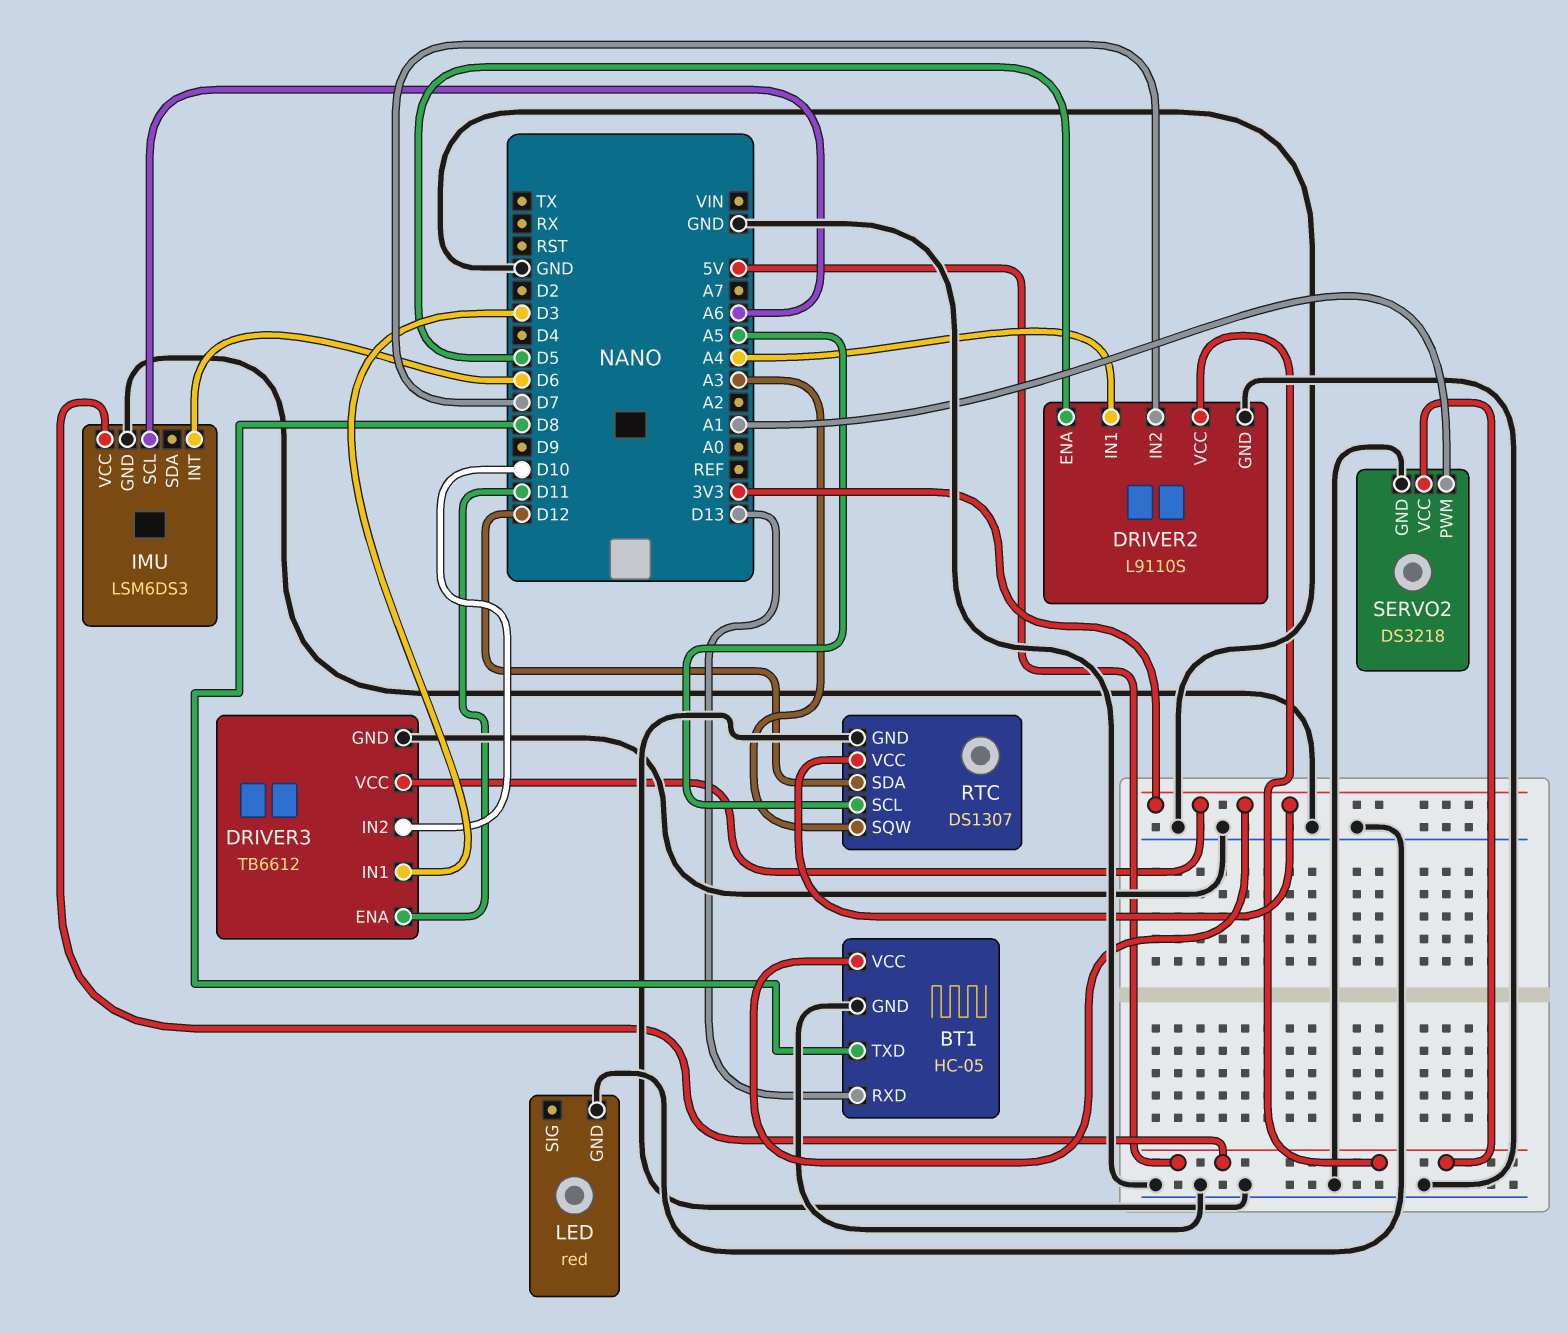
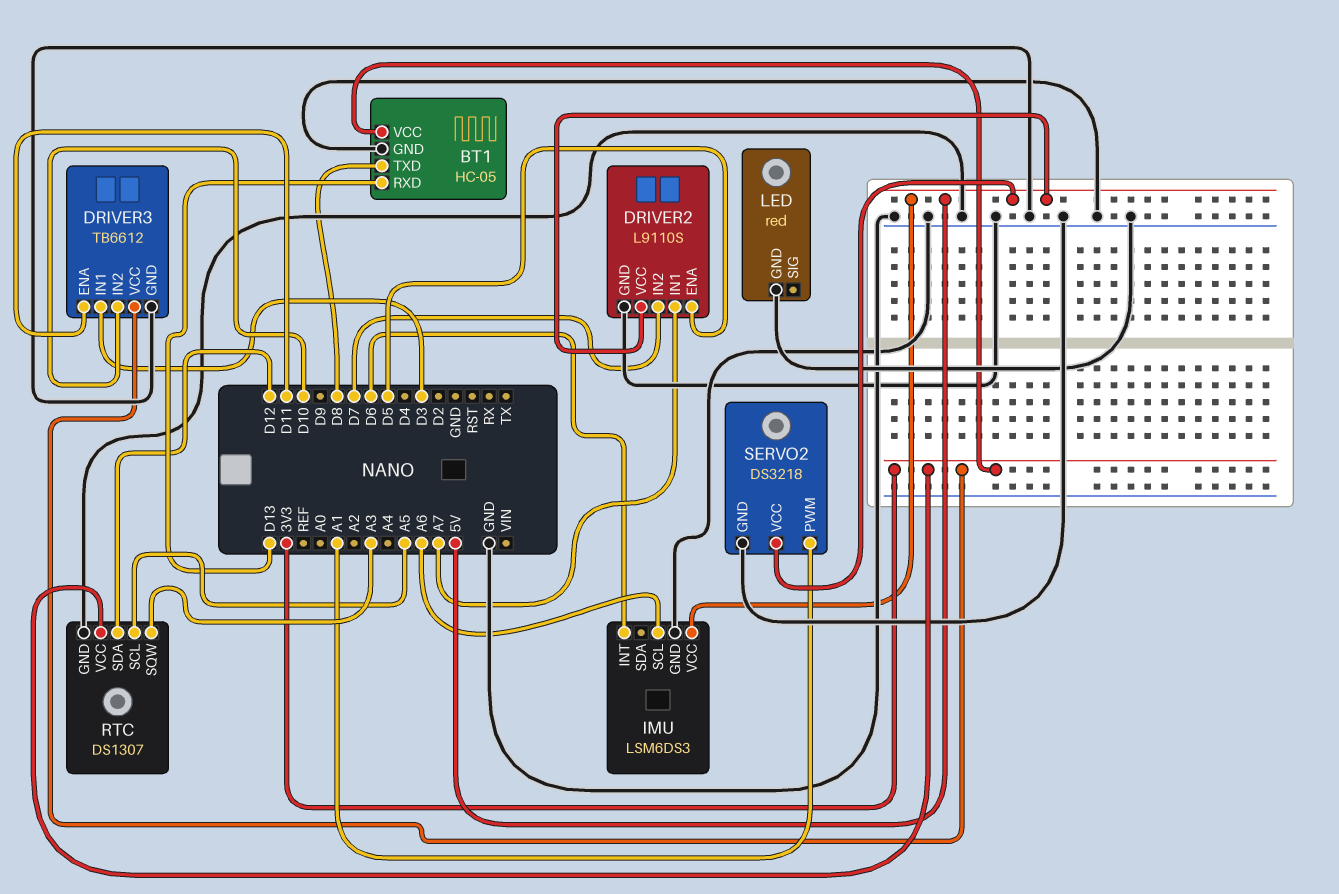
DRIVER2 pin IN1: A4 -> A7

